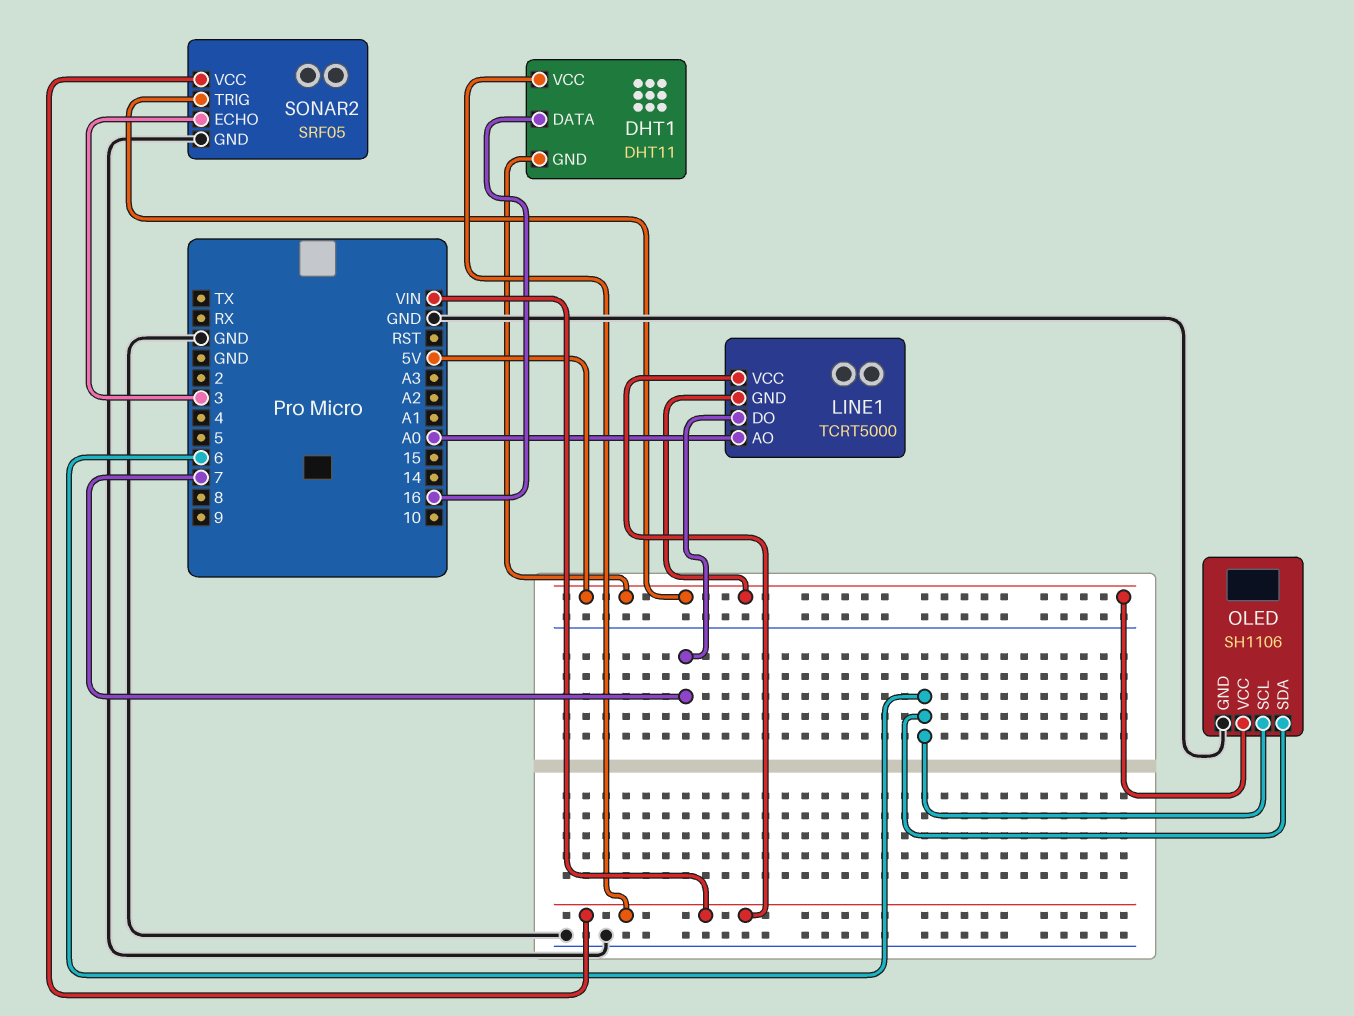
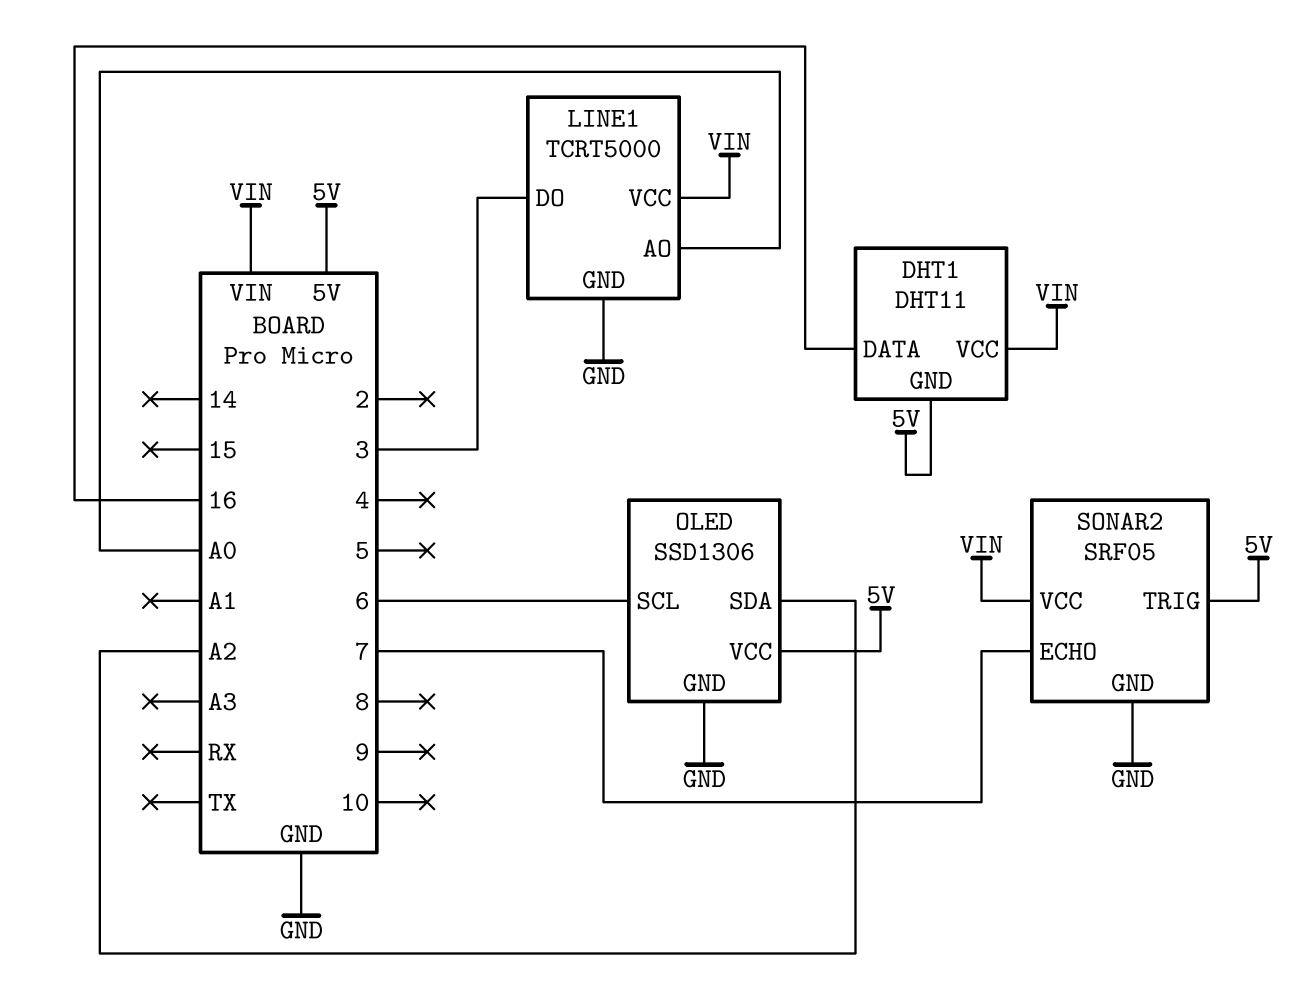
LINE1 pin DO: 7 -> 3
LINE1 pin GND: 5V -> GND
OLED: SH1106 -> SSD1306
OLED pin SDA: 6 -> A2
SONAR2 pin ECHO: 3 -> 7

